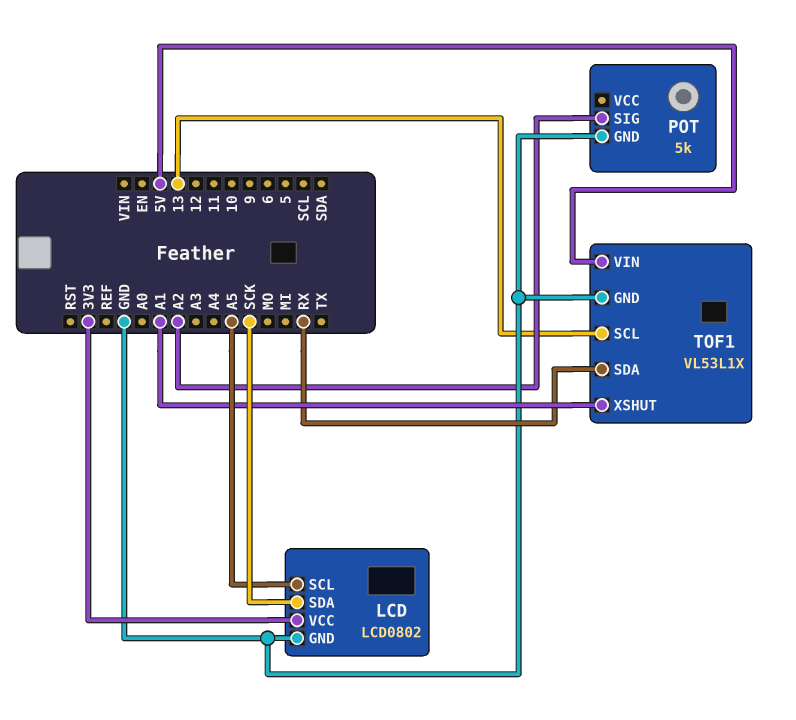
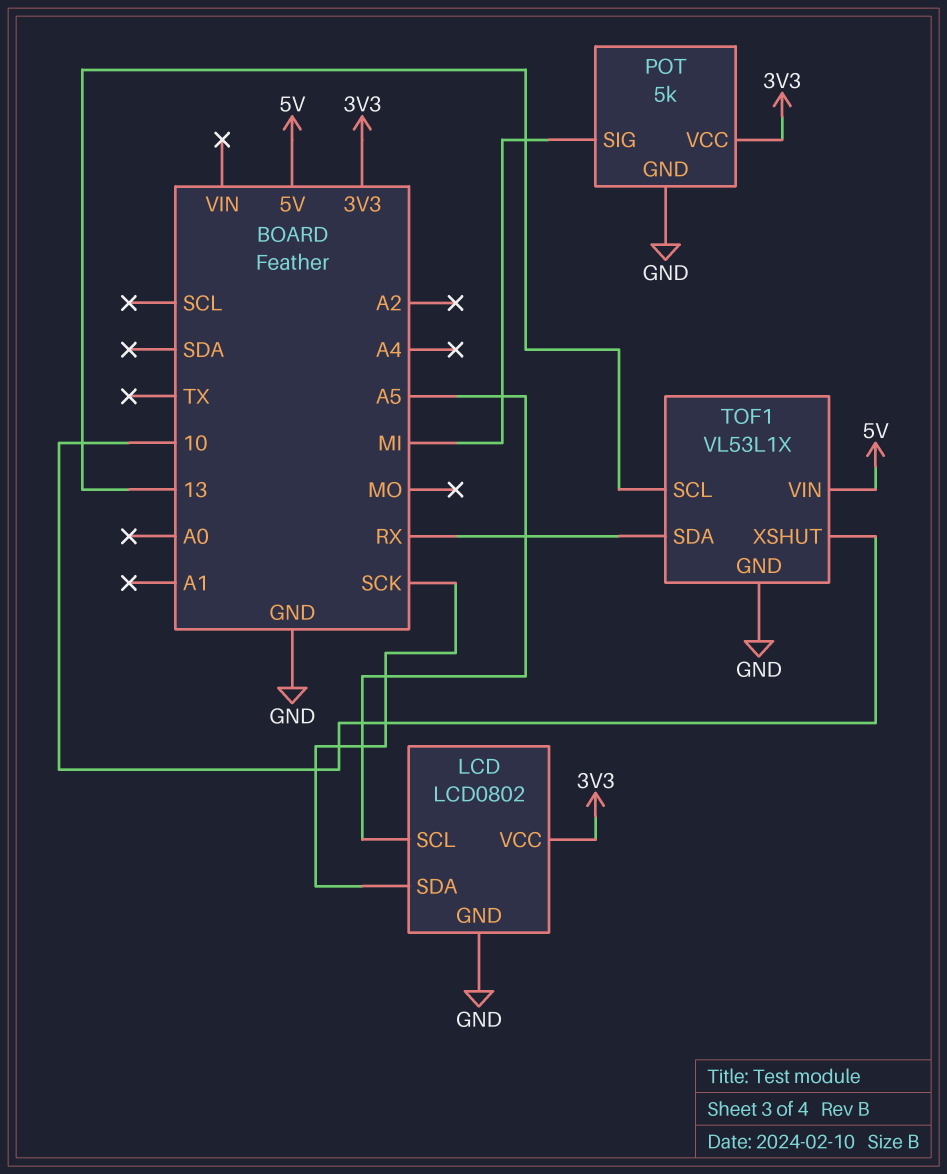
POT pin SIG: A2 -> MI
POT pin VCC: none -> 3V3
TOF1 pin XSHUT: A1 -> 10

